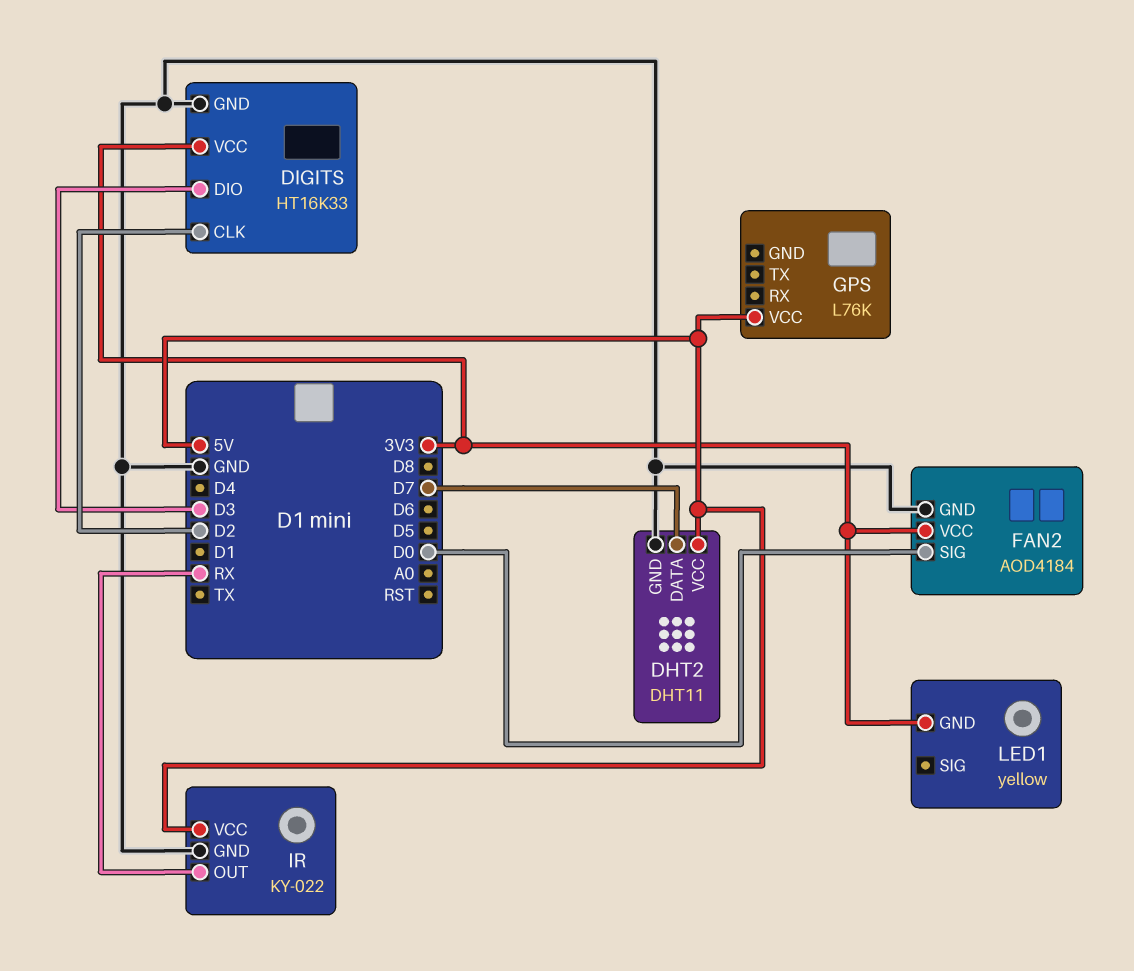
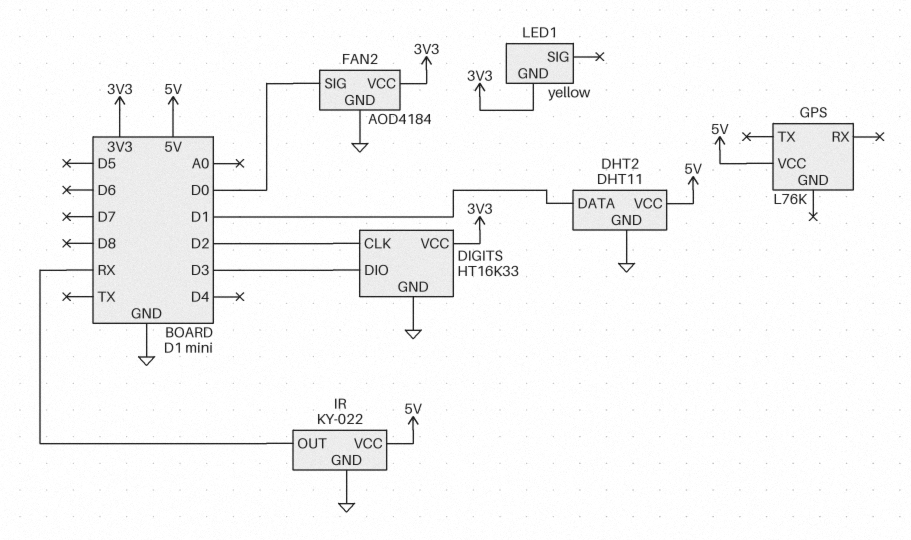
DHT2 pin DATA: D7 -> D1

